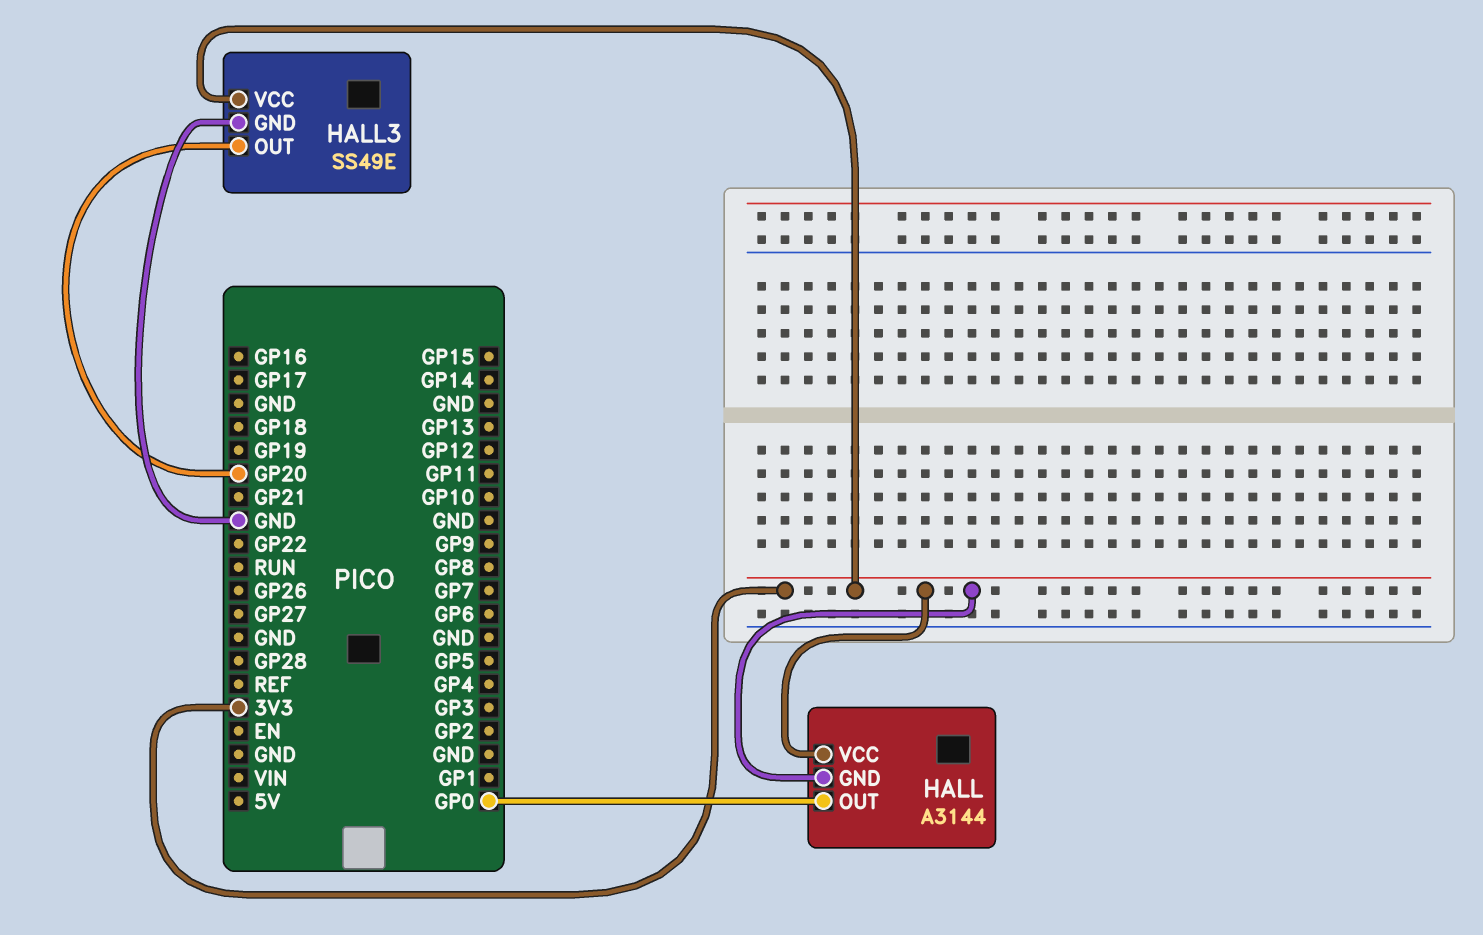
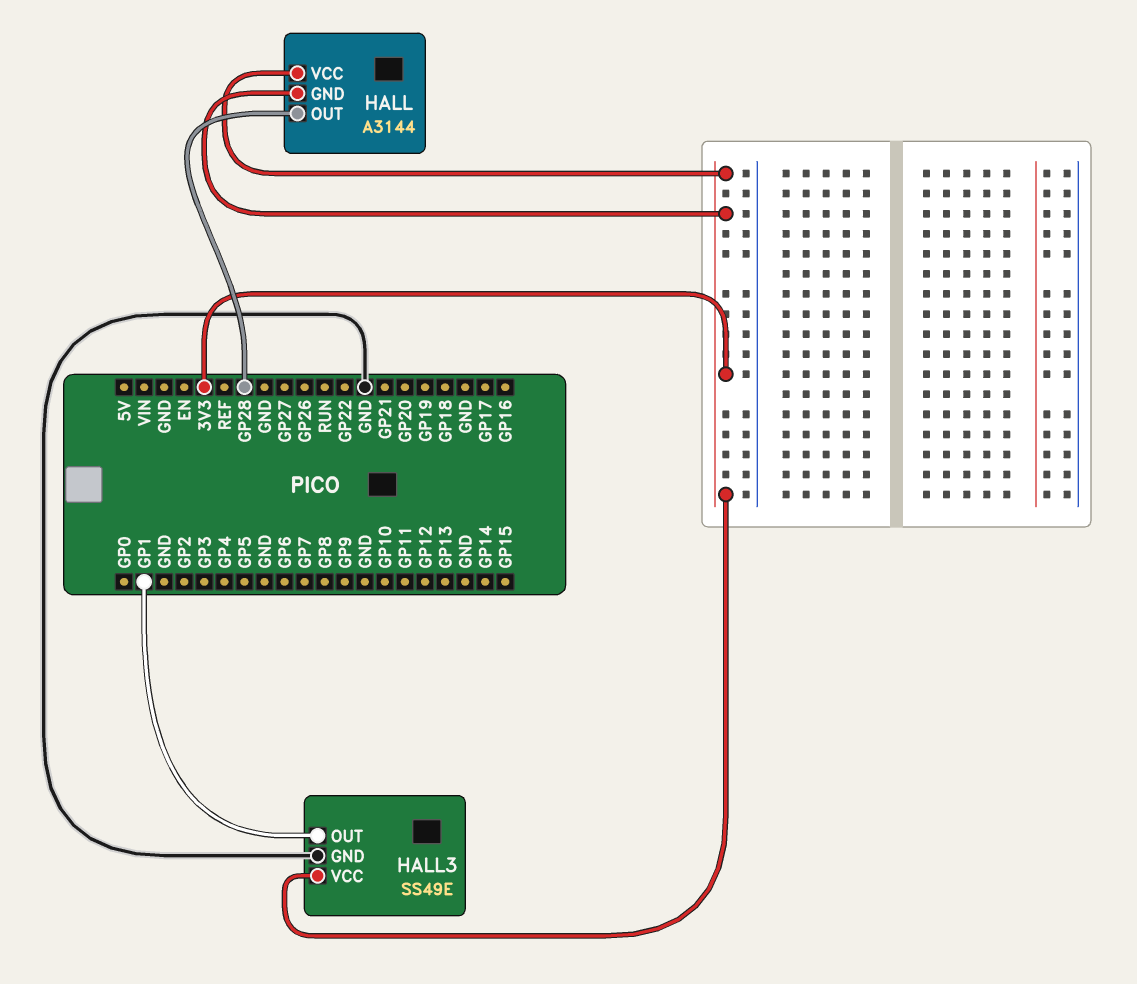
HALL pin OUT: GP0 -> GP28
HALL3 pin OUT: GP20 -> GP1

